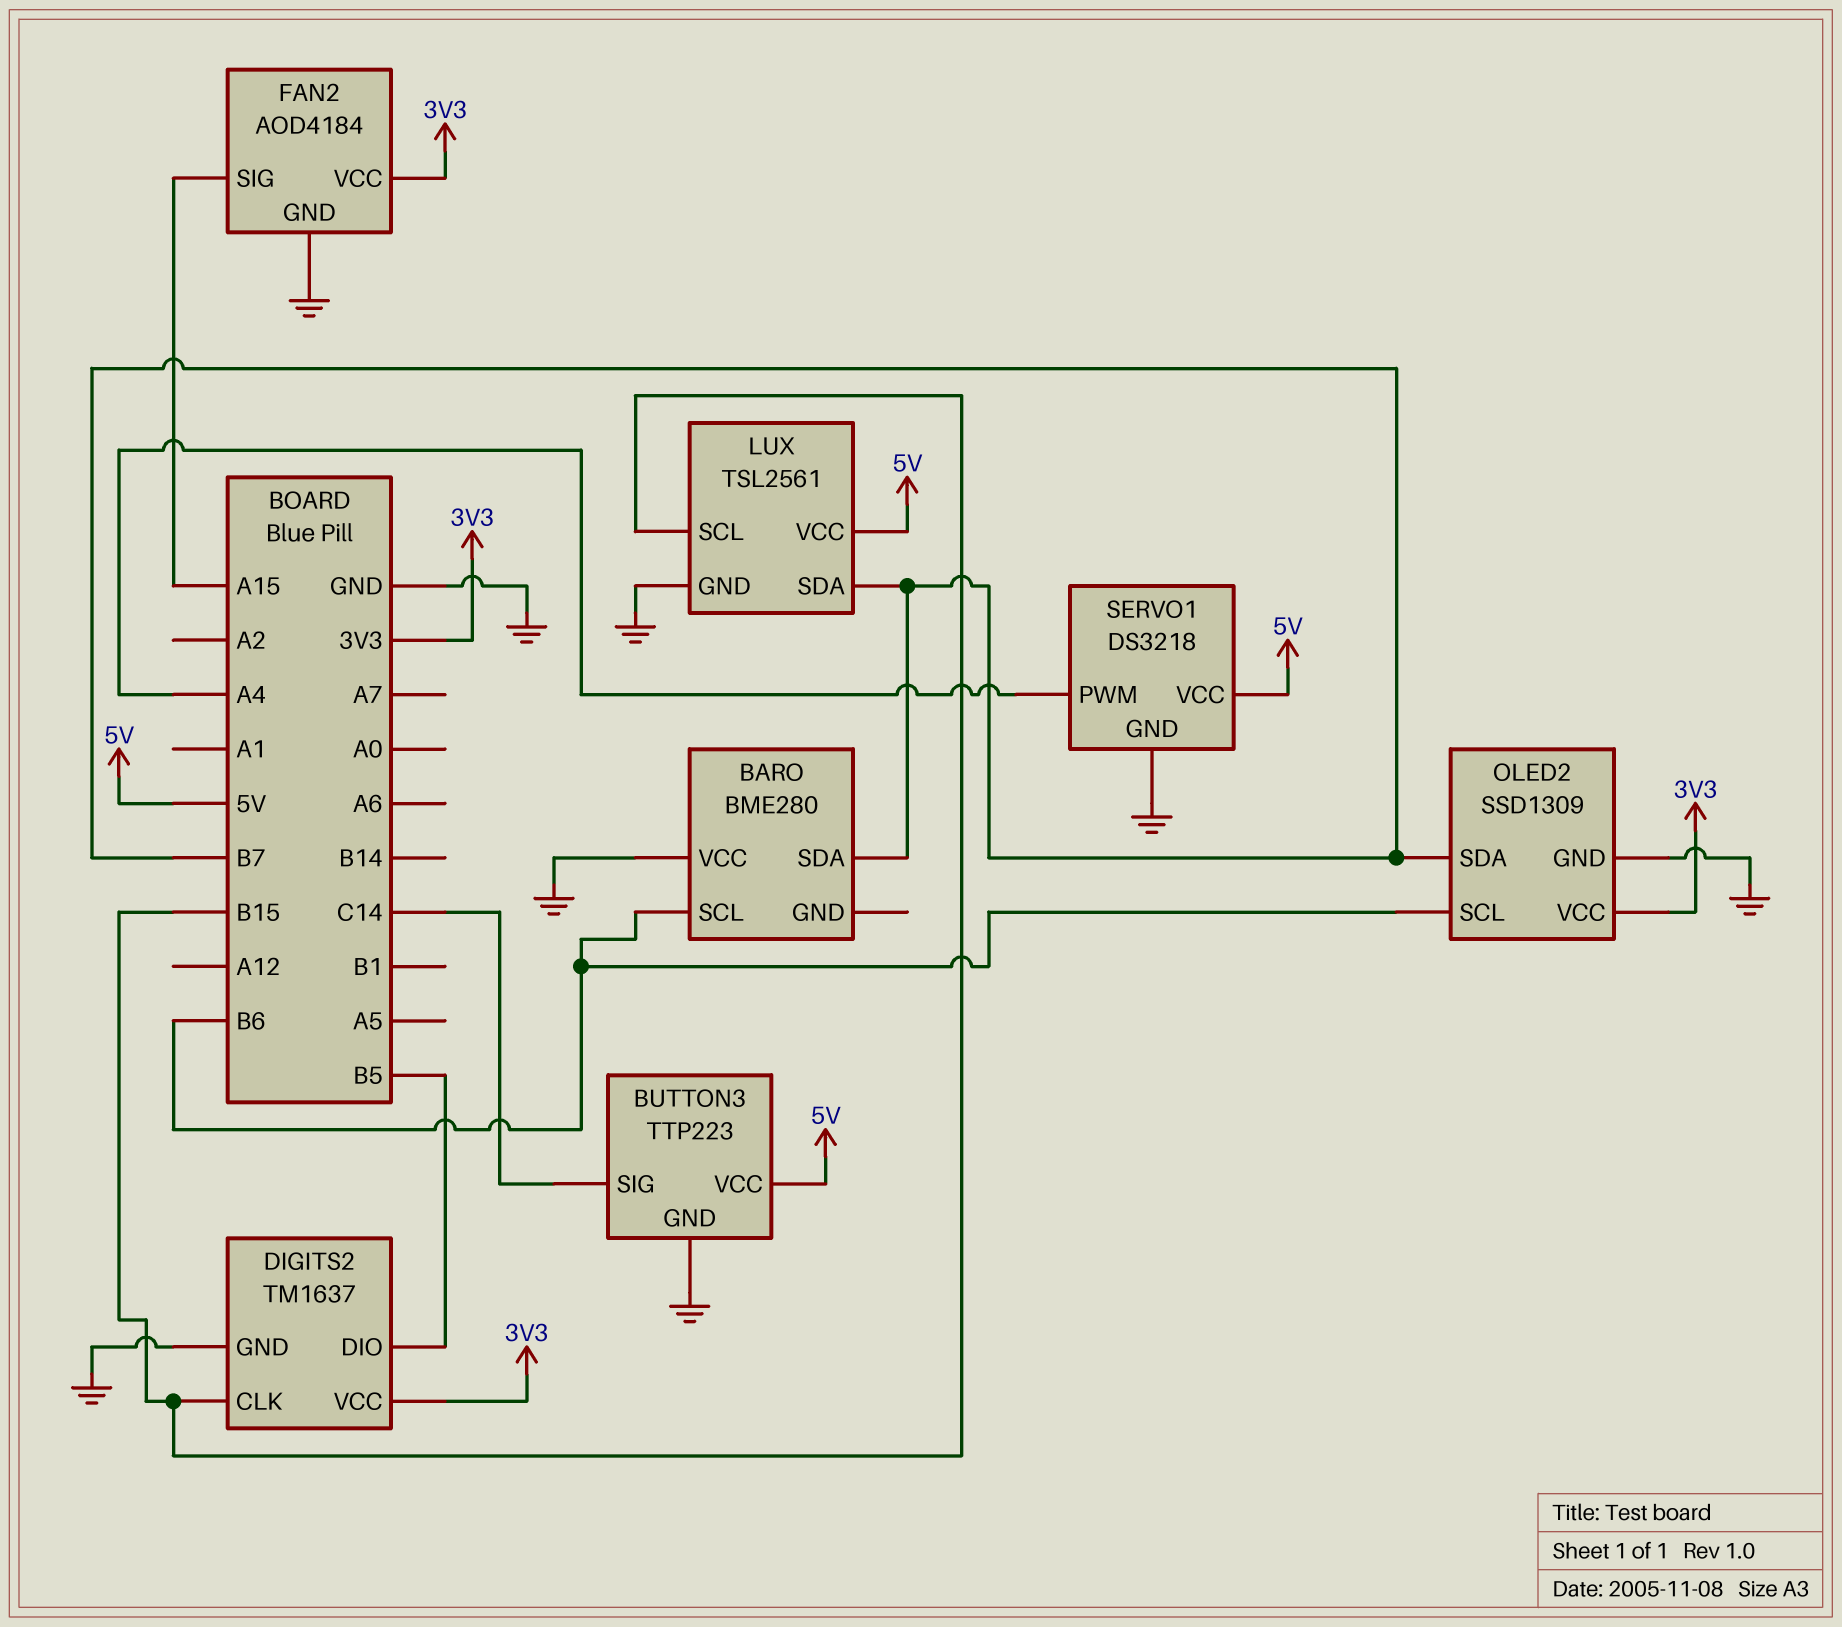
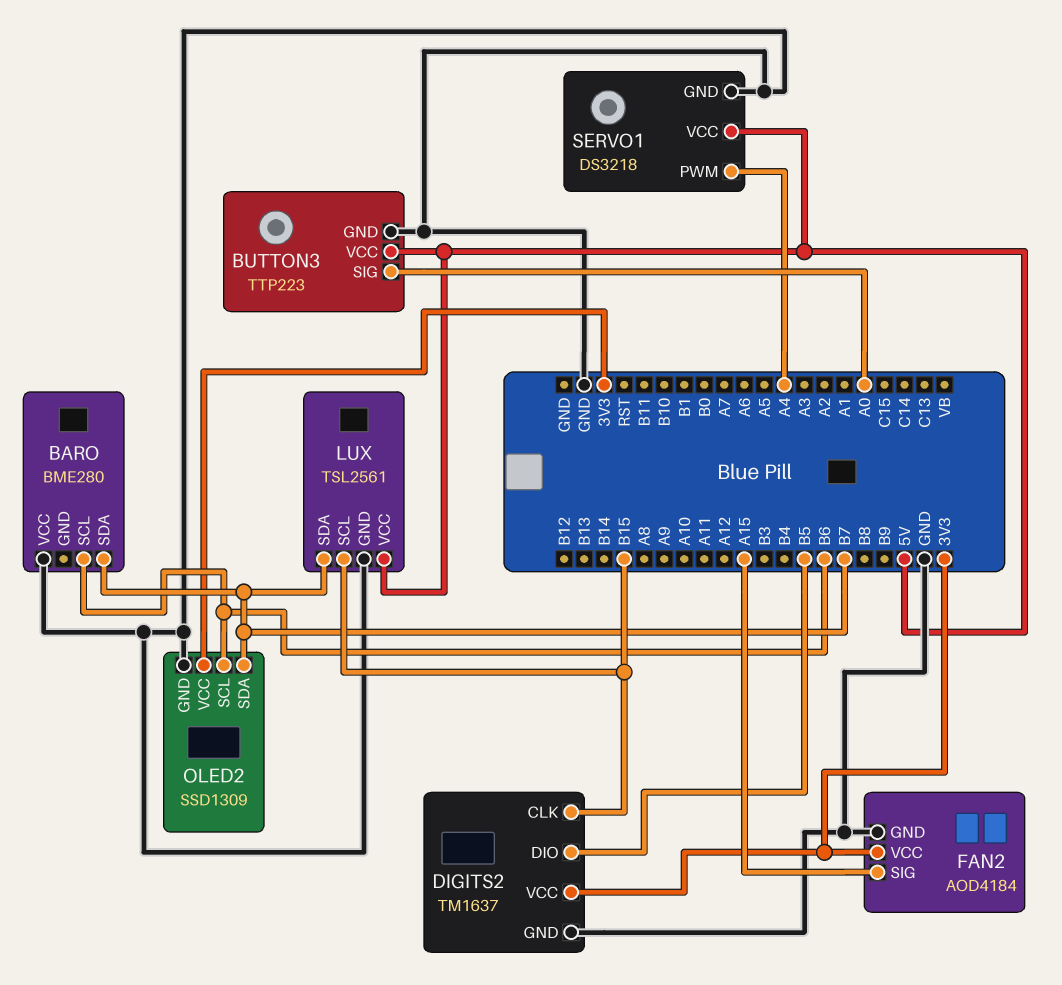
BUTTON3 pin SIG: C14 -> A0

